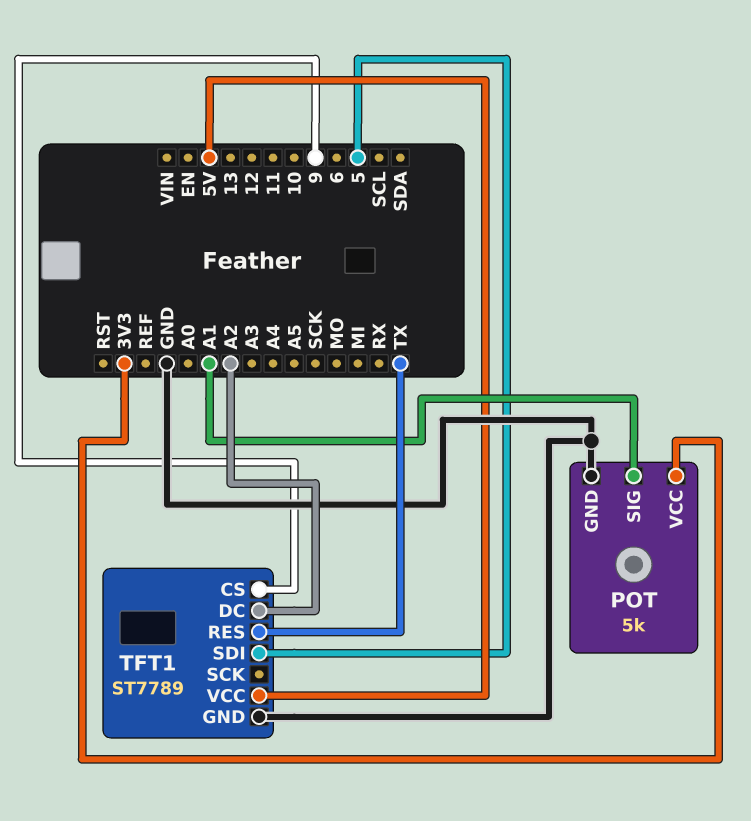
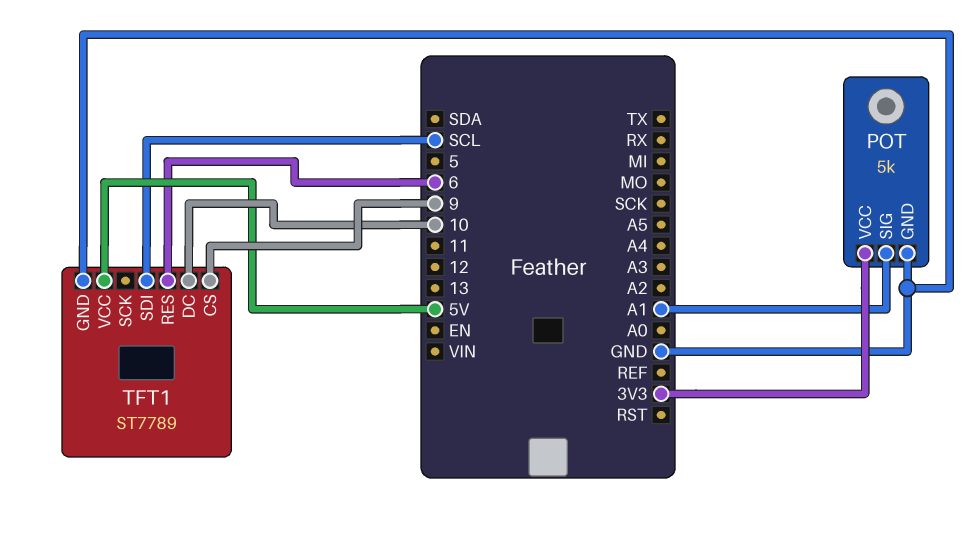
TFT1 pin DC: A2 -> 10
TFT1 pin RES: TX -> 6
TFT1 pin SDI: 5 -> SCL

